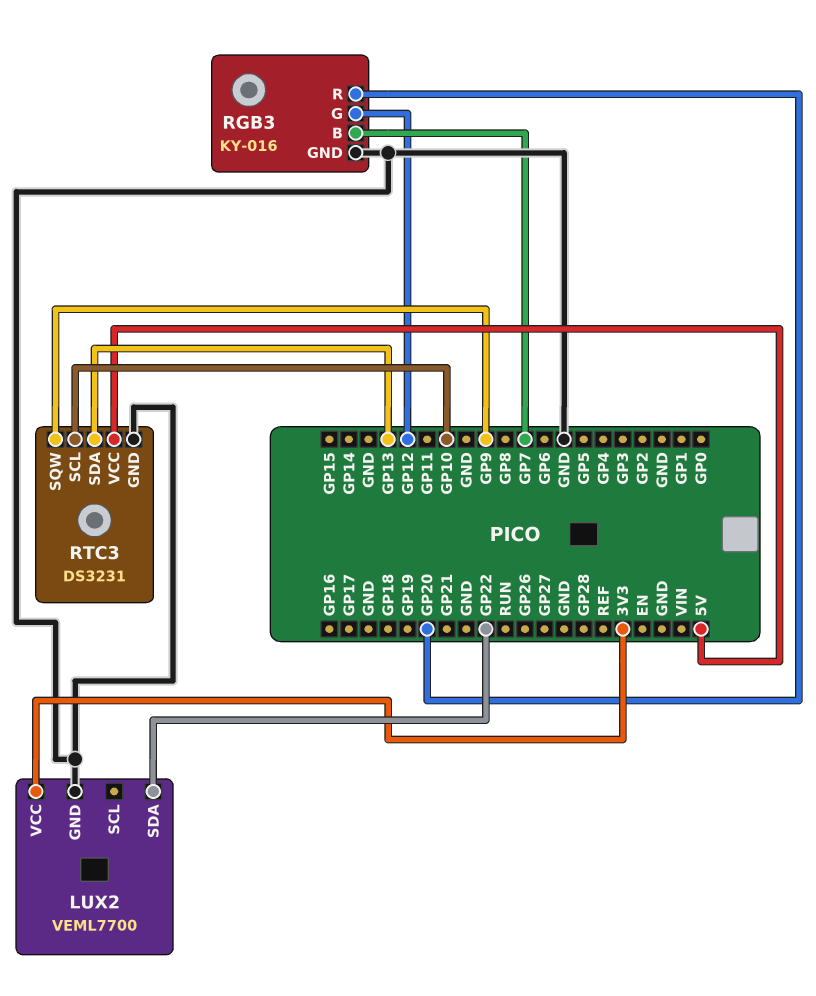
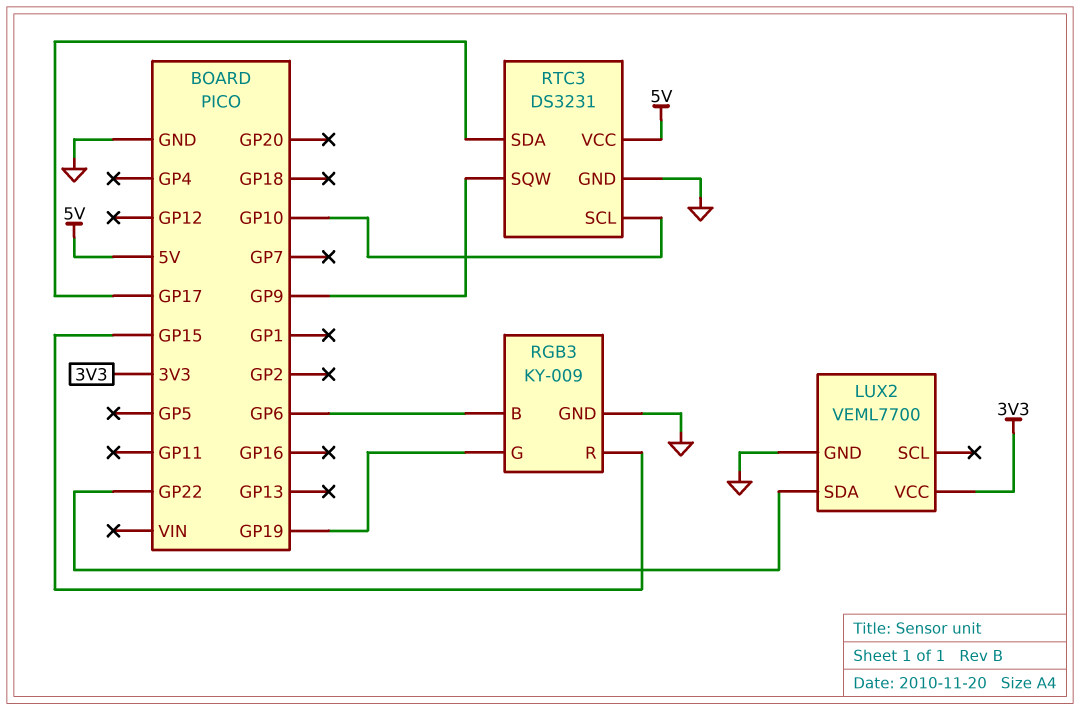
RGB3: KY-016 -> KY-009
RGB3 pin B: GP7 -> GP6
RGB3 pin G: GP12 -> GP19
RGB3 pin R: GP20 -> GP15
RTC3 pin SDA: GP13 -> GP17

